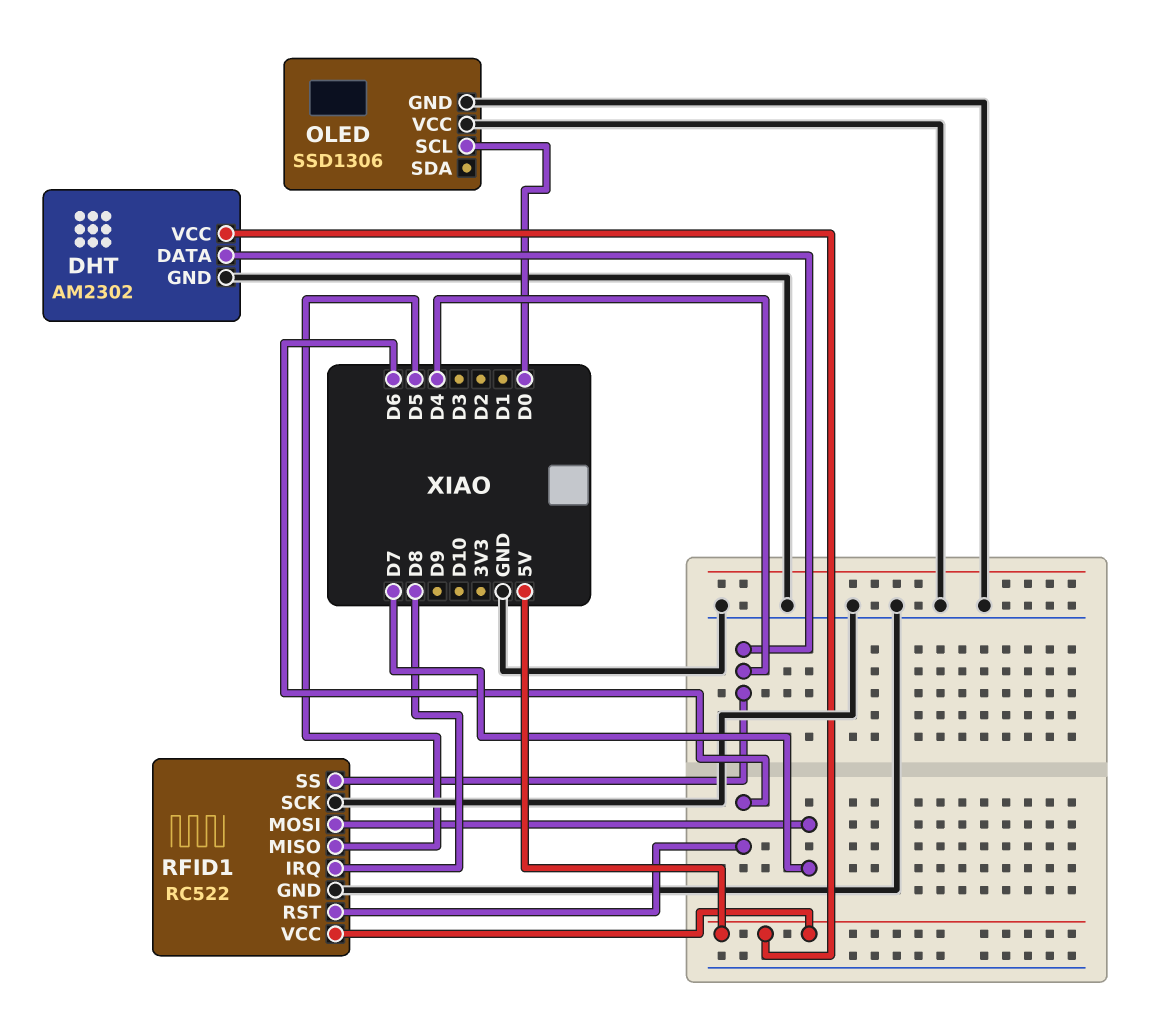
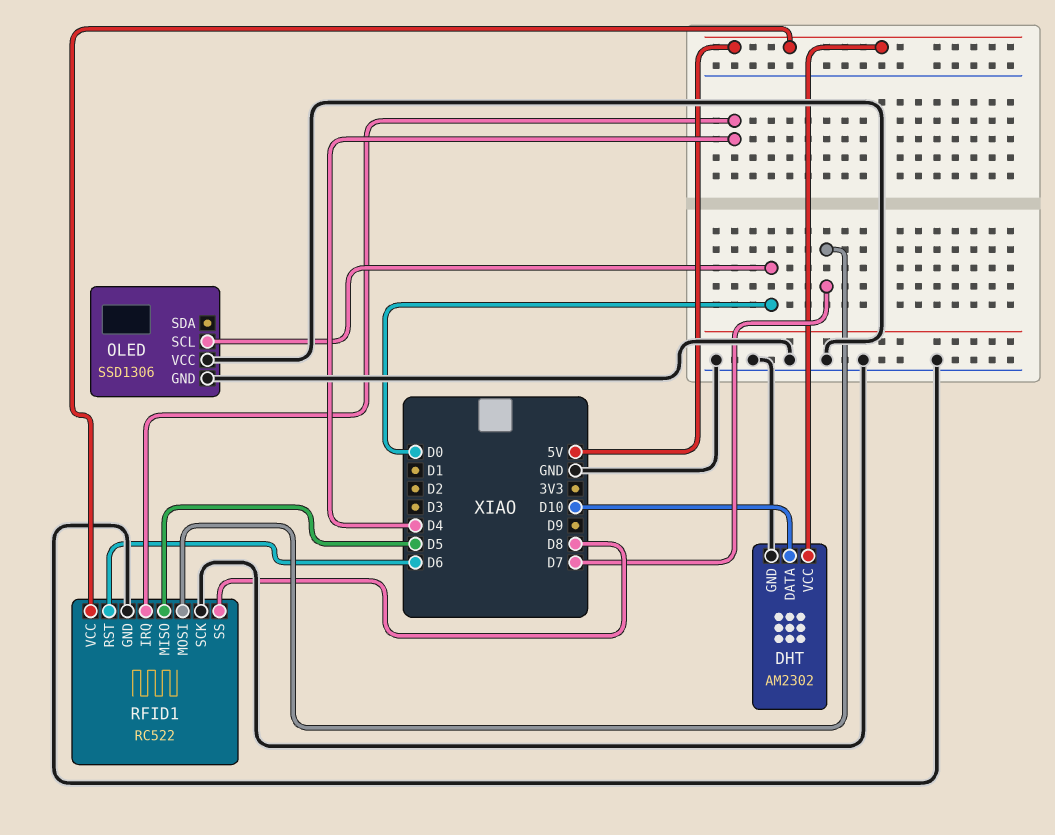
DHT pin DATA: D4 -> D10
RFID1 pin IRQ: D8 -> D4
RFID1 pin SS: D4 -> D8

